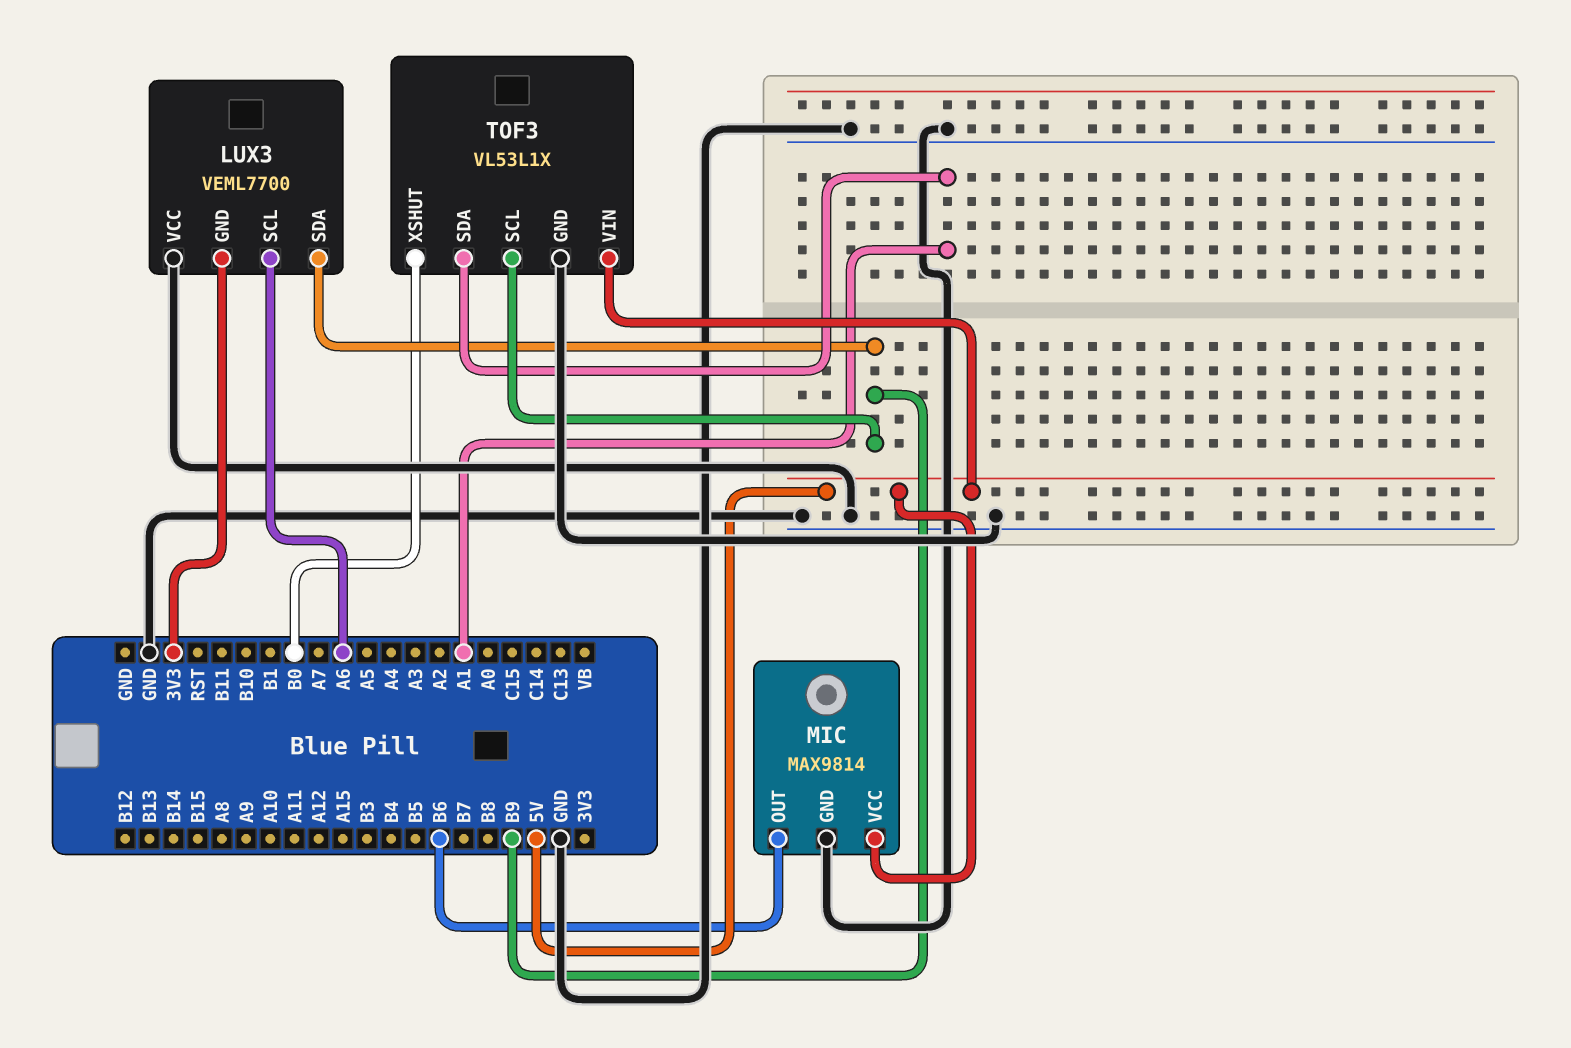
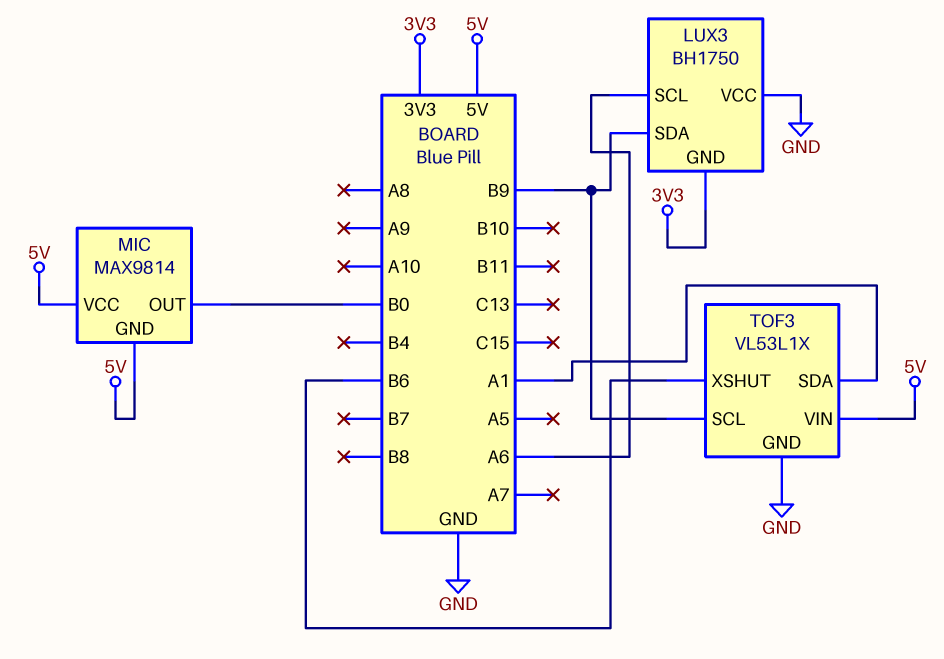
LUX3: VEML7700 -> BH1750
MIC pin GND: GND -> 5V
MIC pin OUT: B6 -> B0
TOF3 pin XSHUT: B0 -> B6

